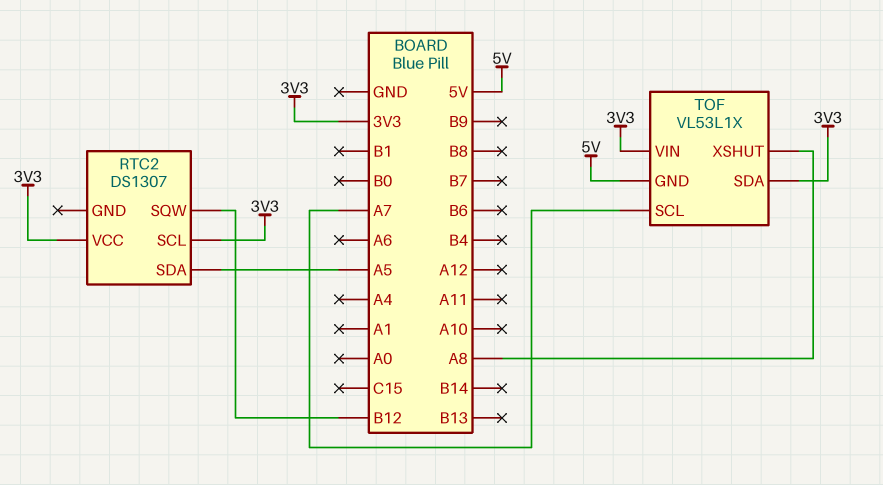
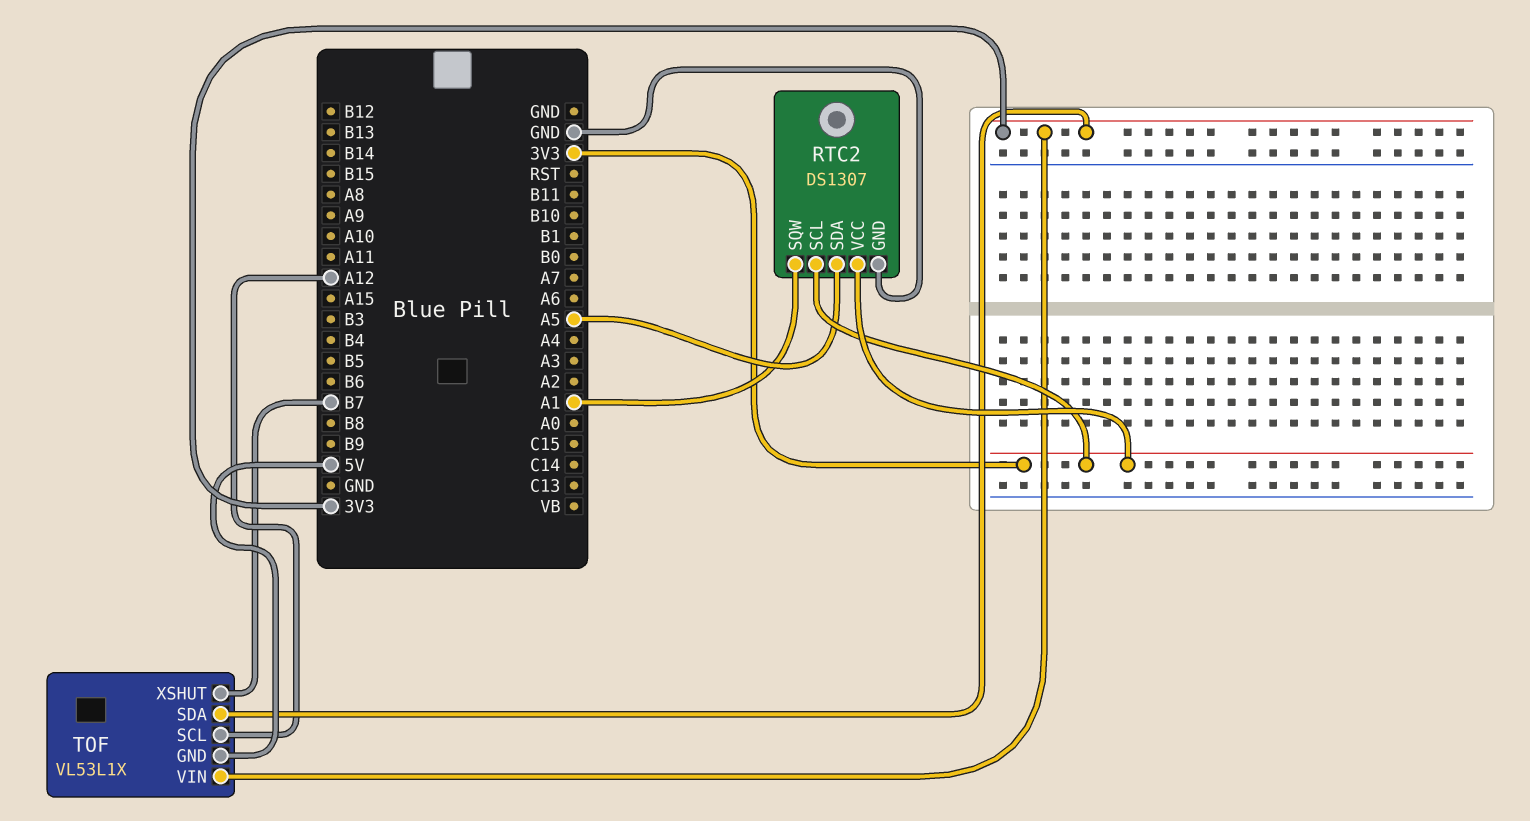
RTC2 pin GND: none -> GND
RTC2 pin SQW: B12 -> A1
TOF pin SCL: A7 -> A12
TOF pin XSHUT: A8 -> B7

